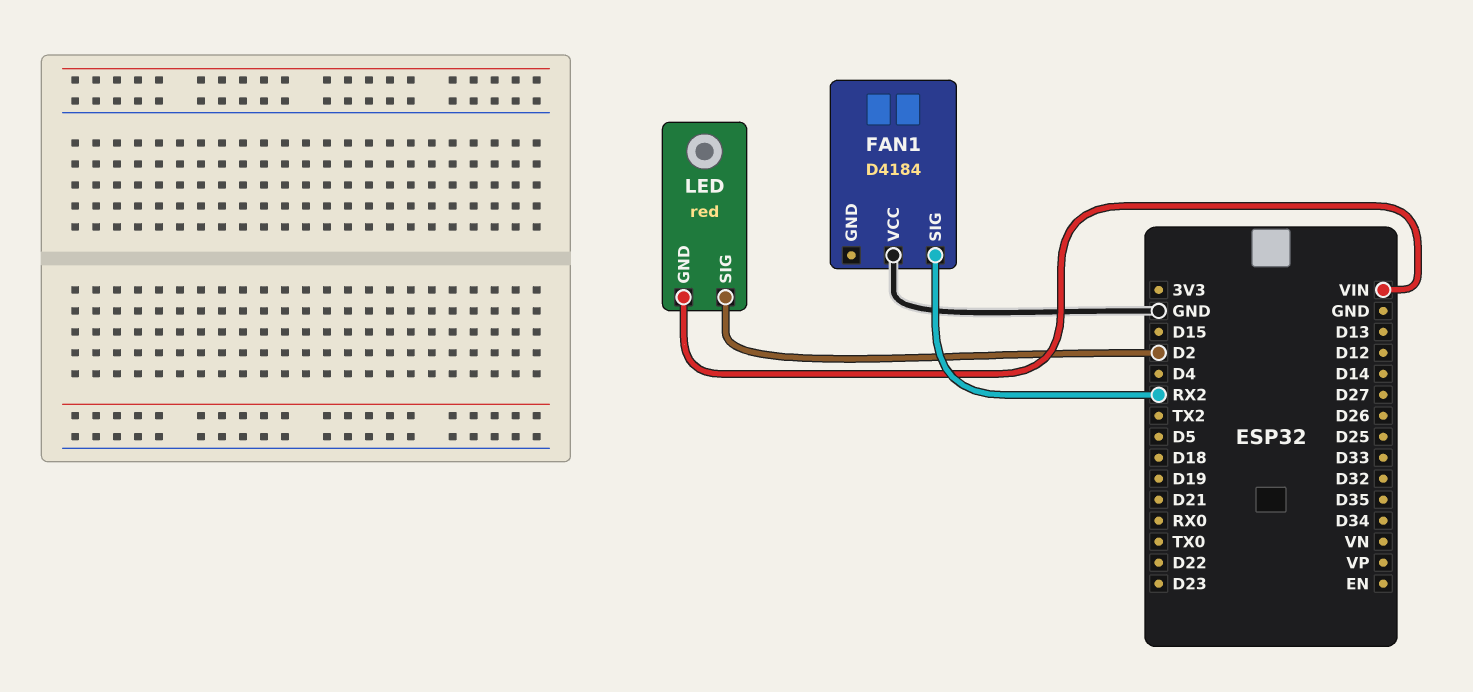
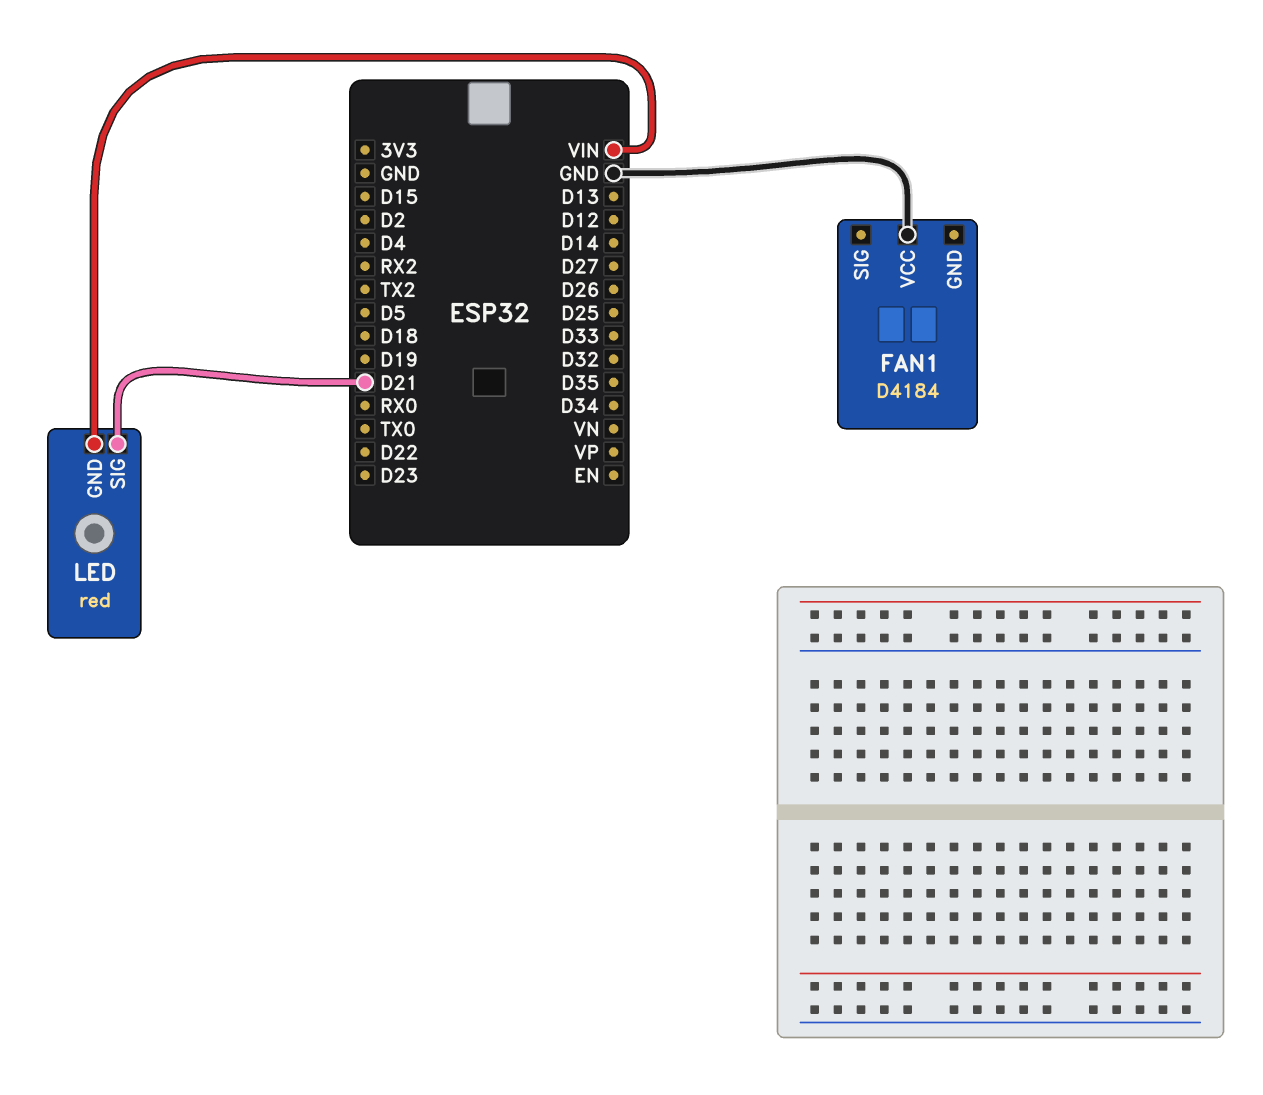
FAN1 pin SIG: RX2 -> none
LED pin SIG: D2 -> D21

